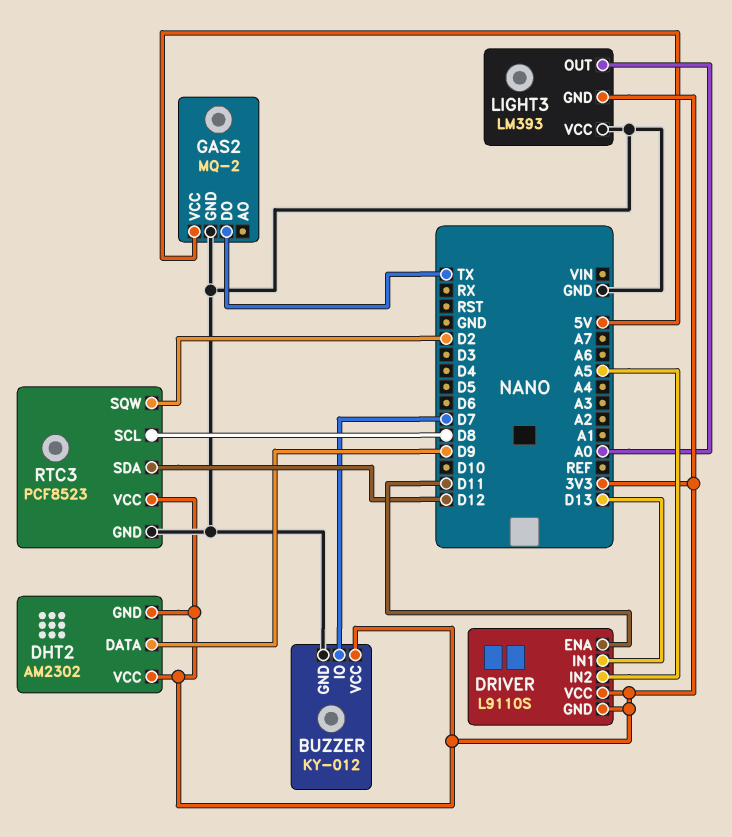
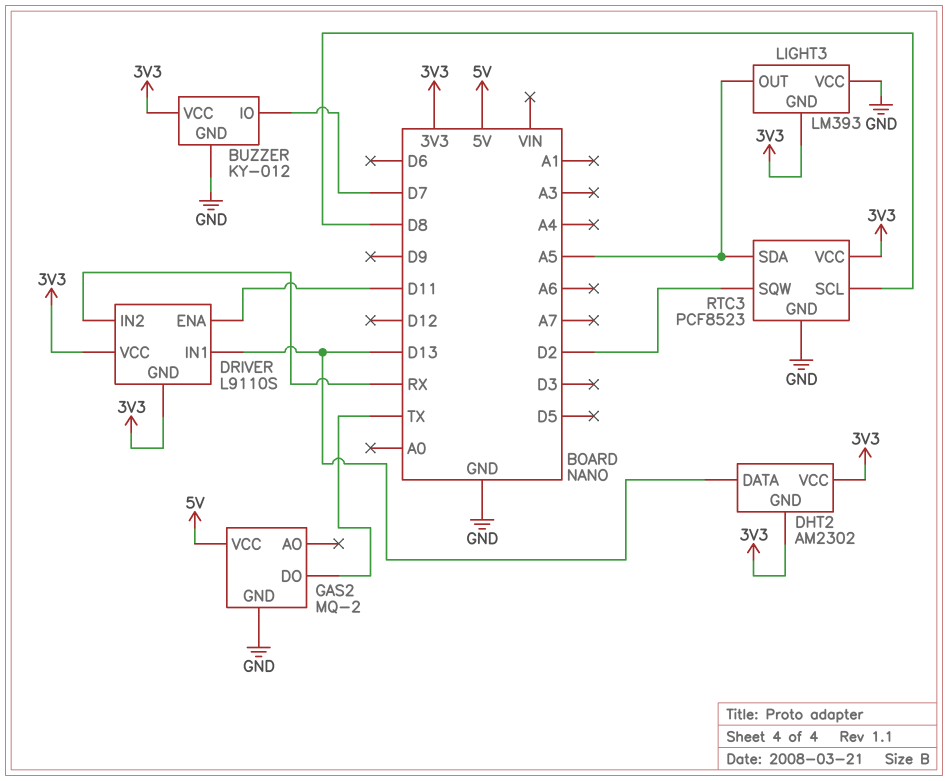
DHT2 pin DATA: D9 -> D13
DRIVER pin IN2: A5 -> RX
LIGHT3 pin OUT: A0 -> A5
RTC3 pin SDA: D12 -> A5

